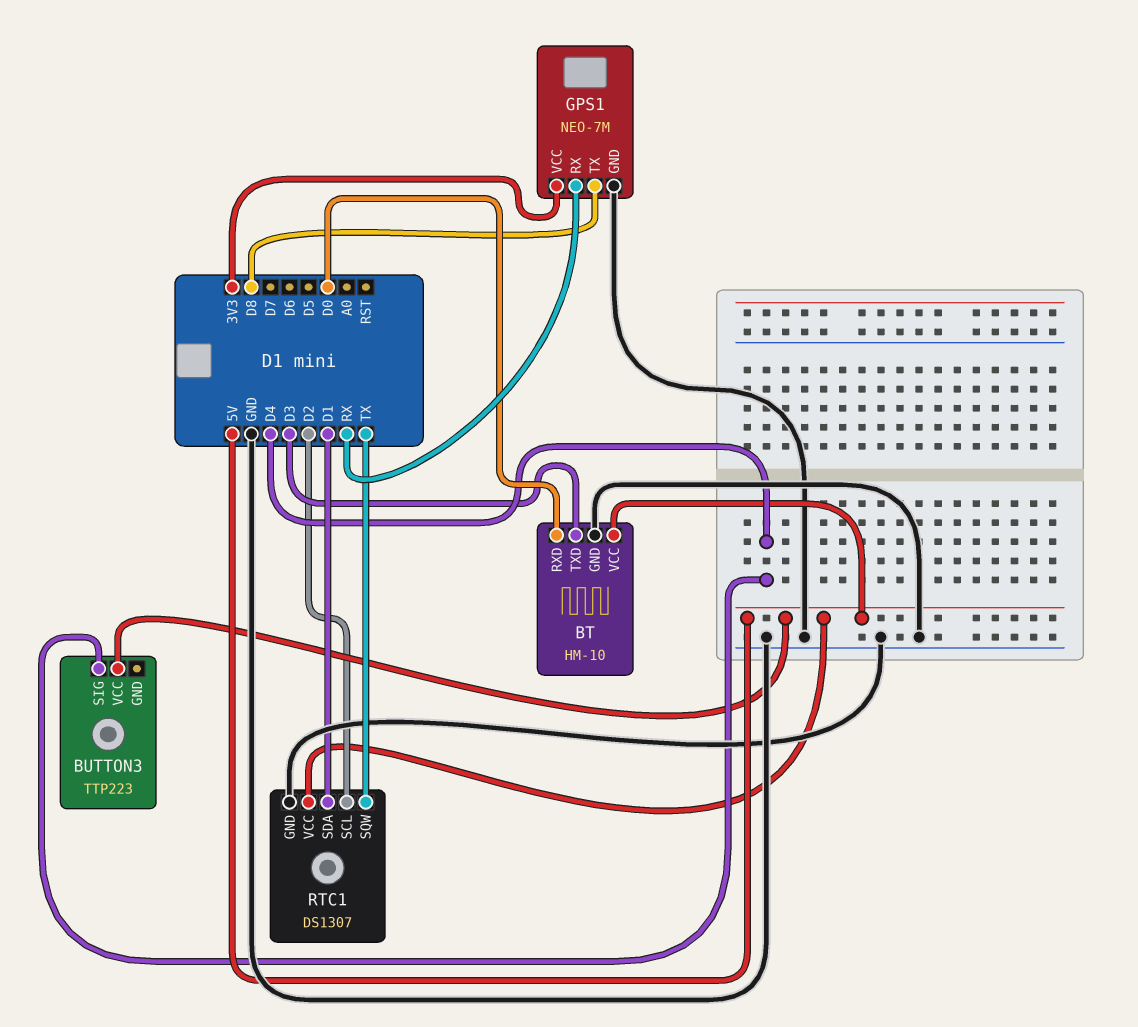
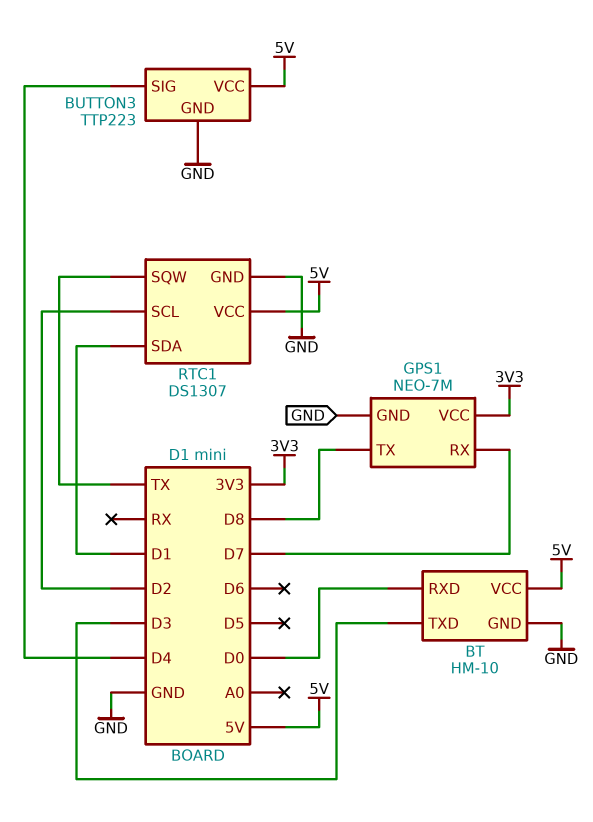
BUTTON3 pin GND: none -> GND
GPS1 pin RX: RX -> D7

